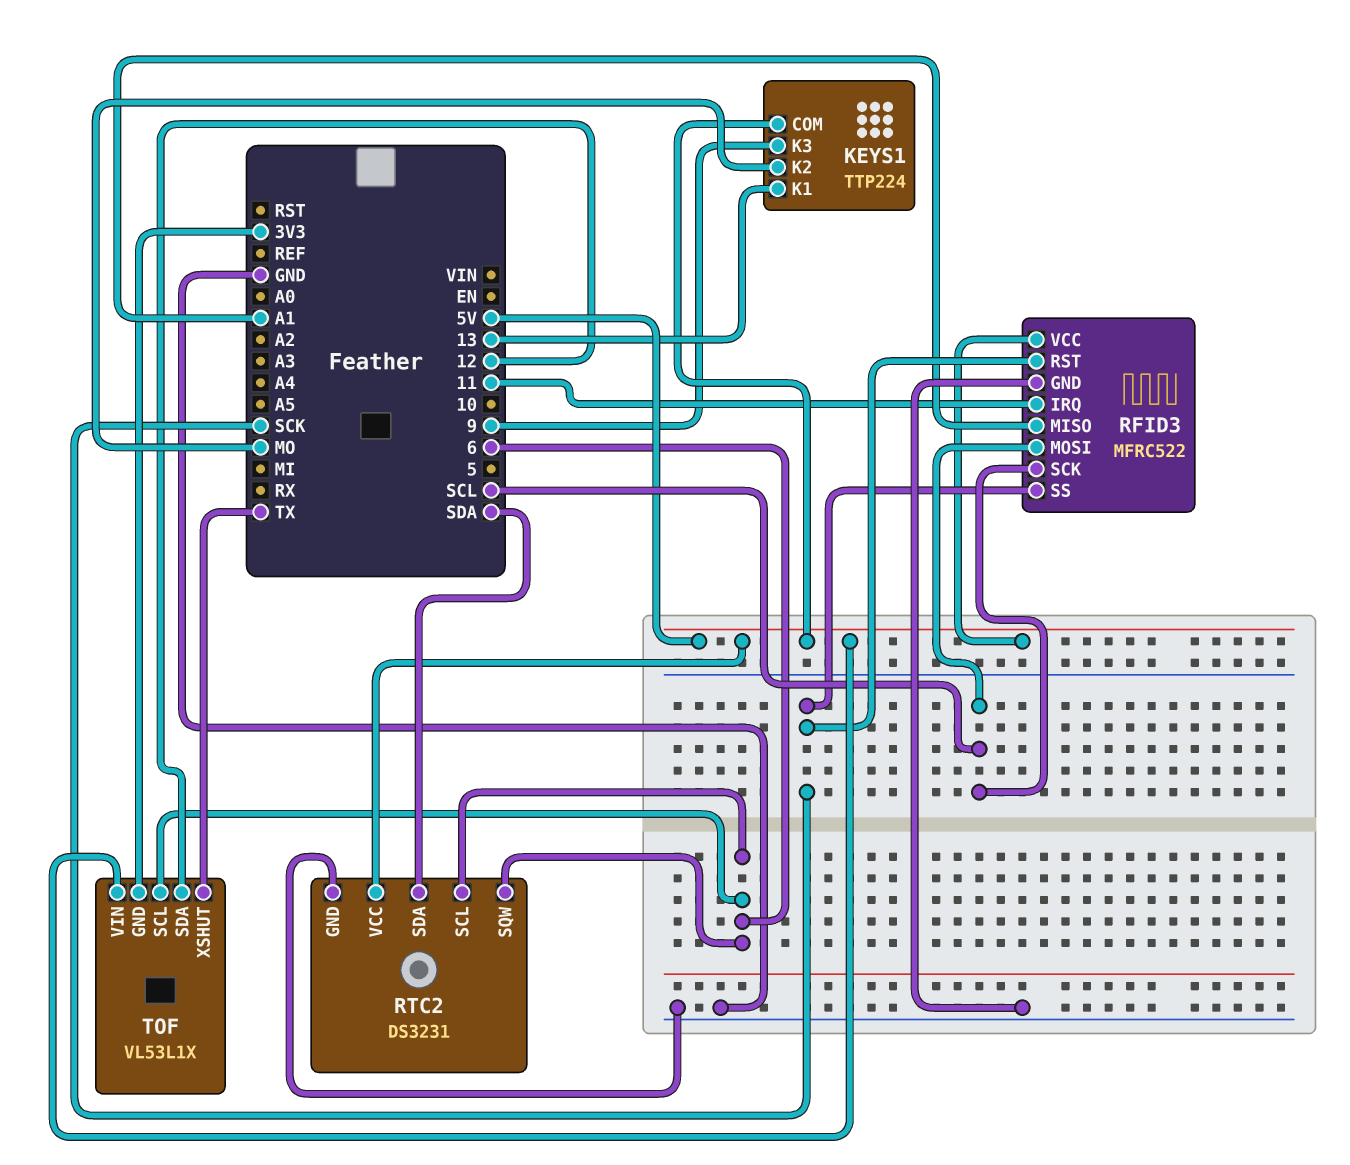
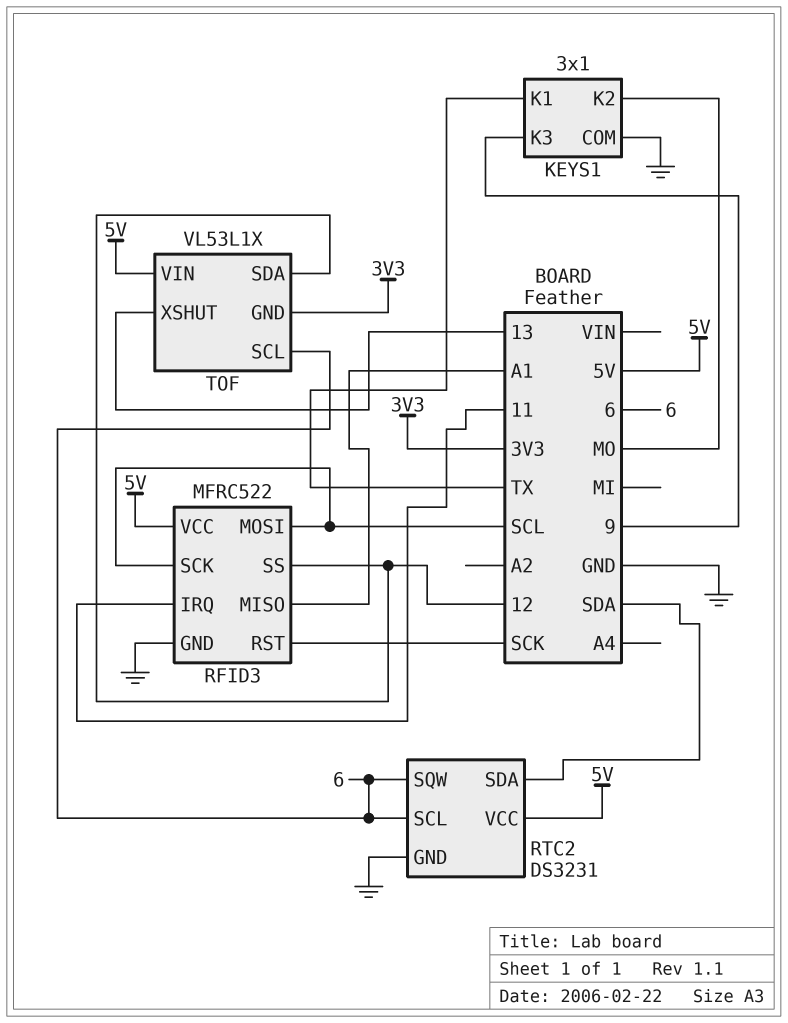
KEYS1: TTP224 -> 3x1
KEYS1 pin COM: 5V -> GND
KEYS1 pin K1: 13 -> TX
RFID3 pin SS: SCK -> 12
TOF pin XSHUT: TX -> 13

